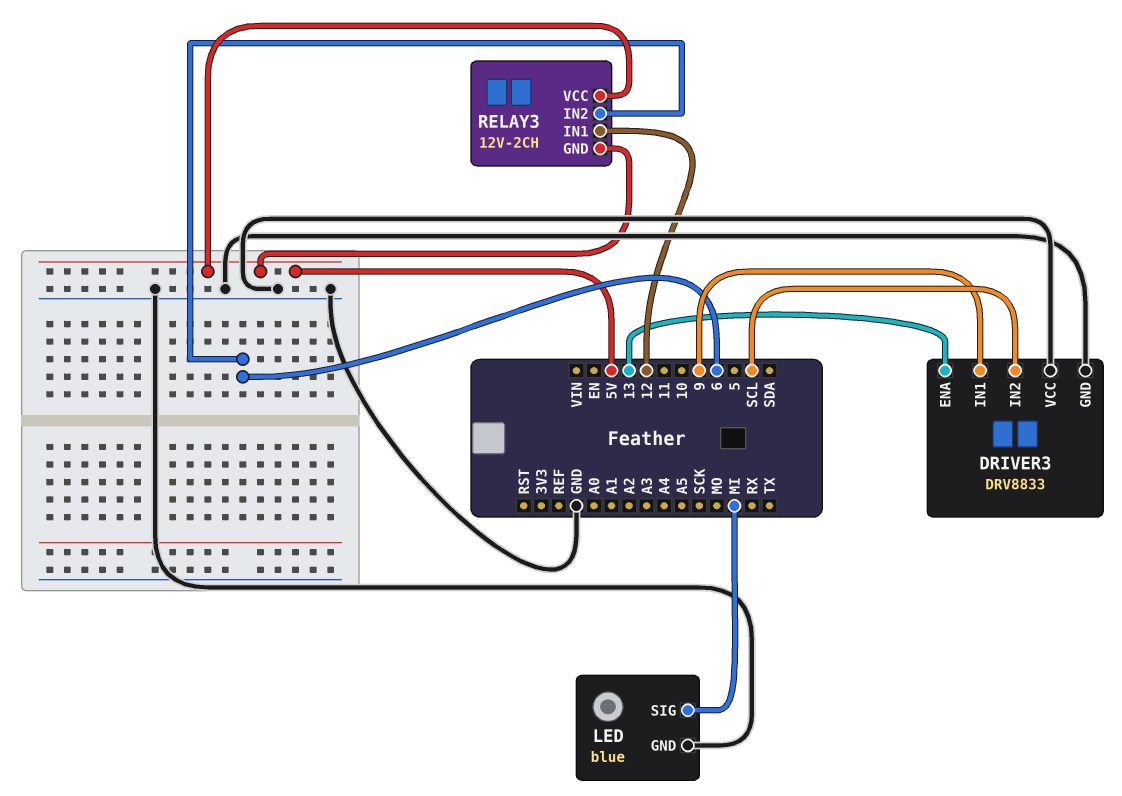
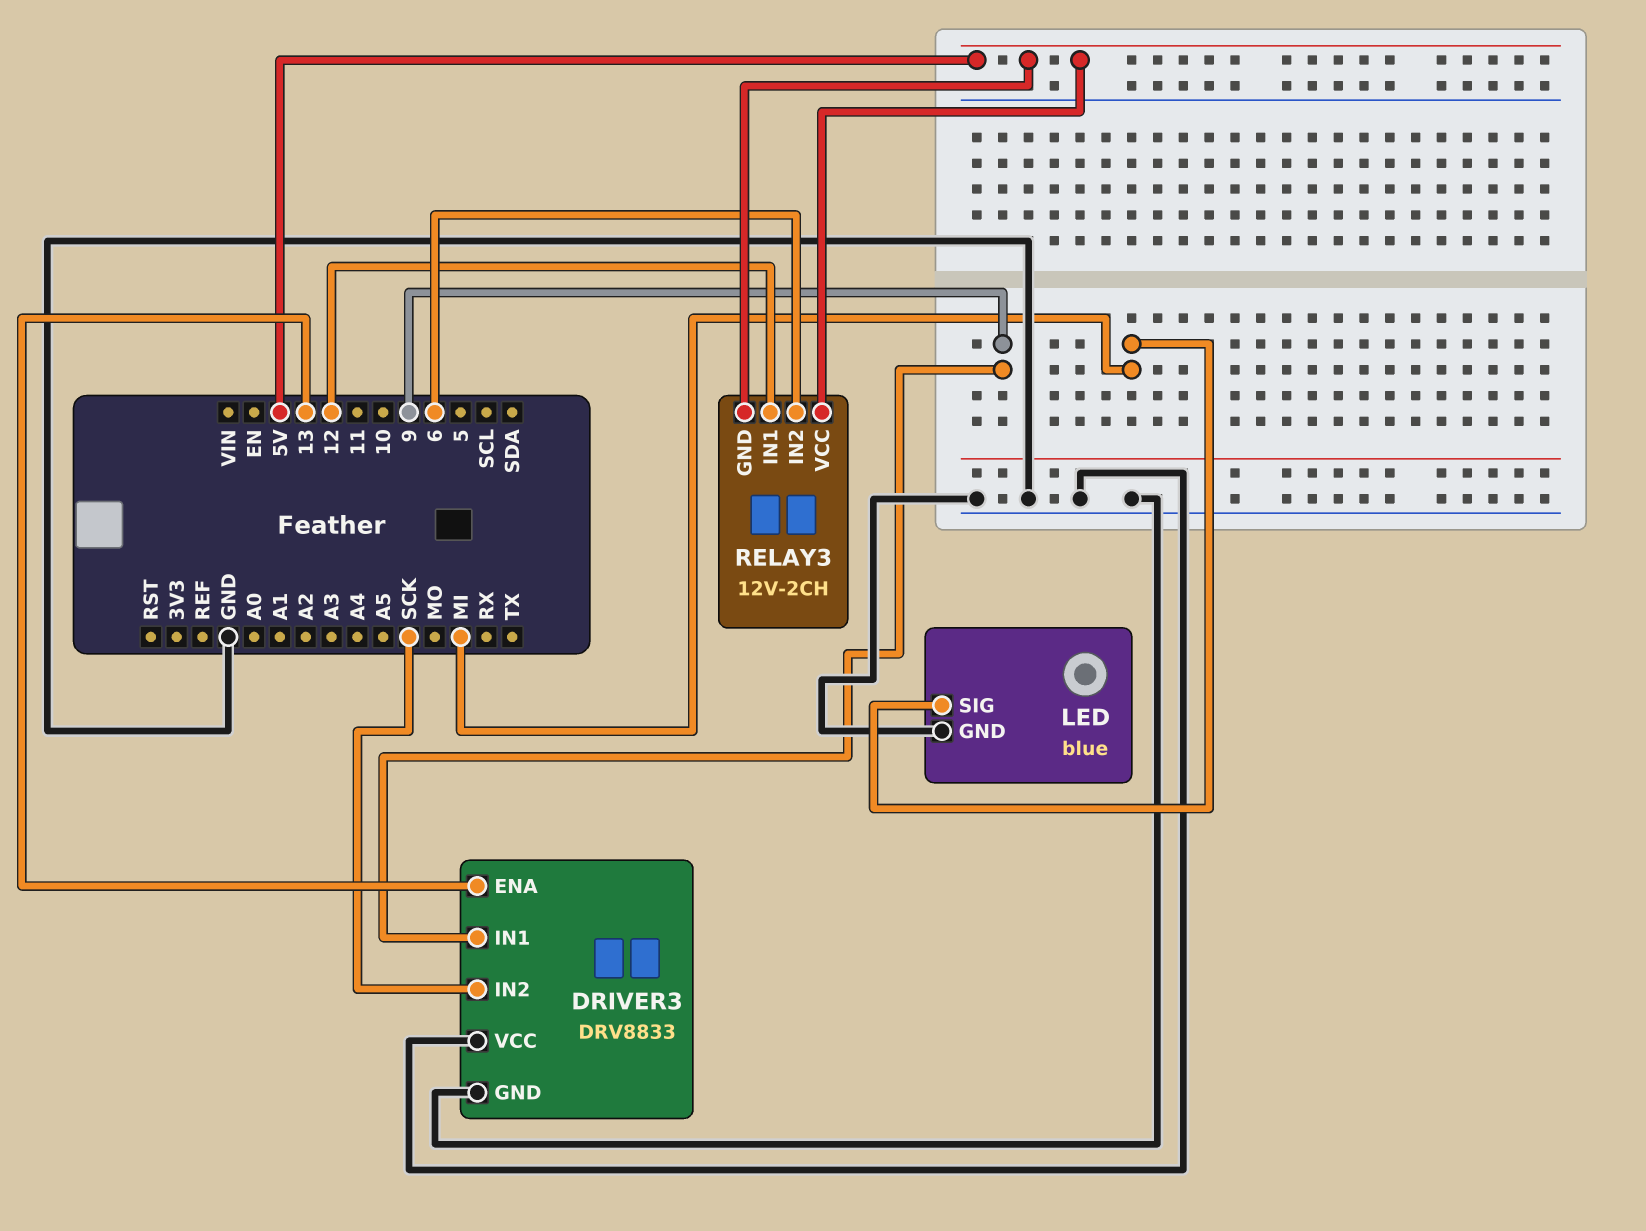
DRIVER3 pin IN2: SCL -> SCK

